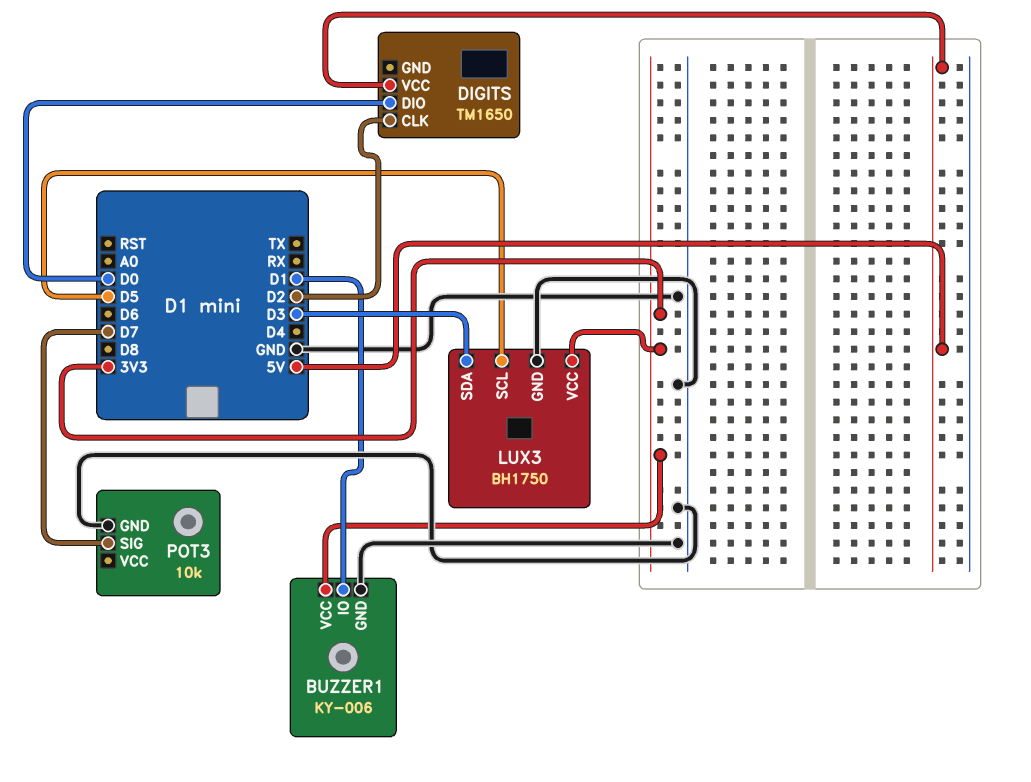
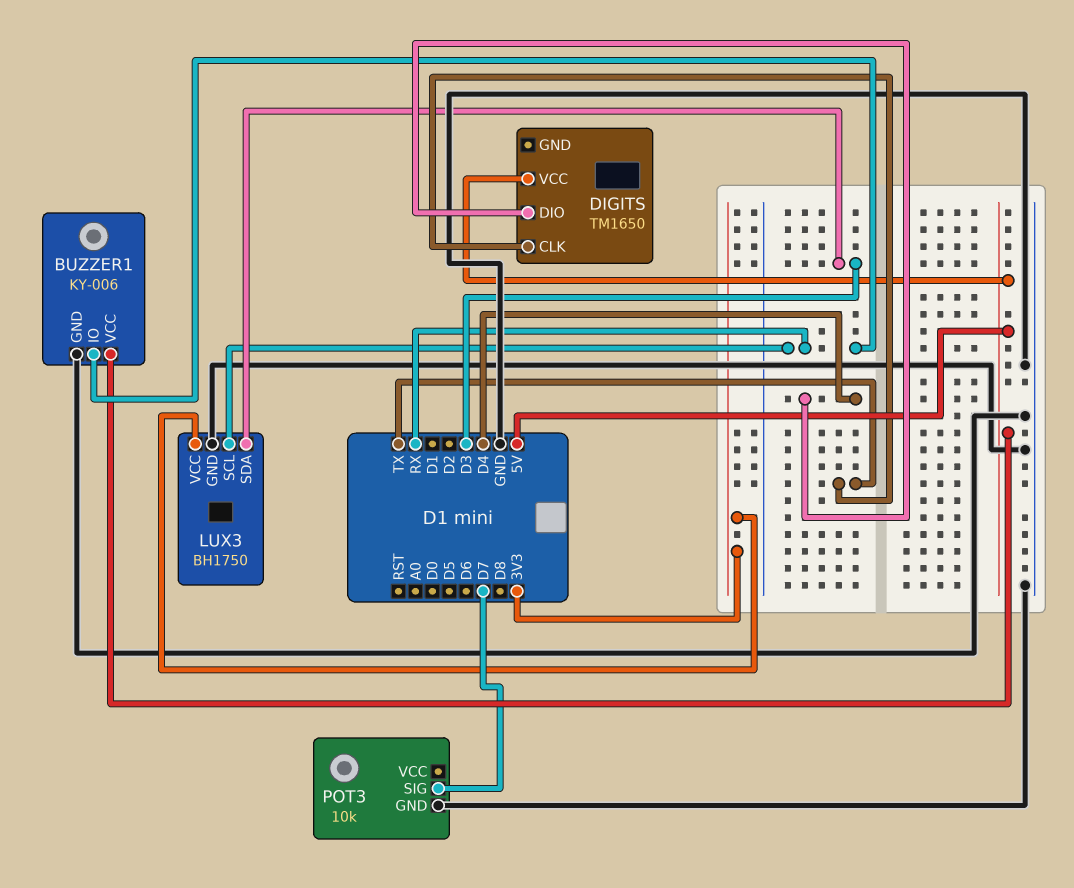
BUZZER1 pin IO: D1 -> RX
BUZZER1 pin VCC: 3V3 -> 5V
DIGITS pin CLK: D2 -> TX
DIGITS pin DIO: D0 -> D4
LUX3 pin SCL: D5 -> RX

